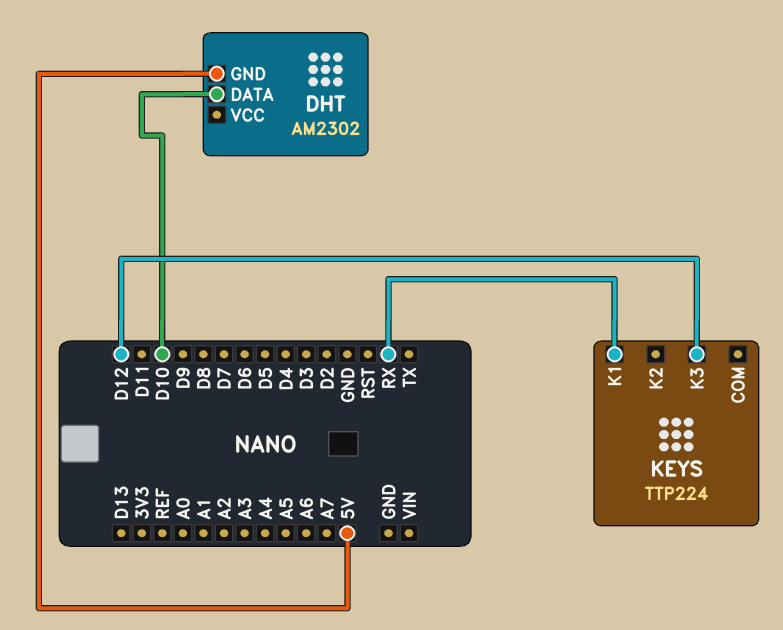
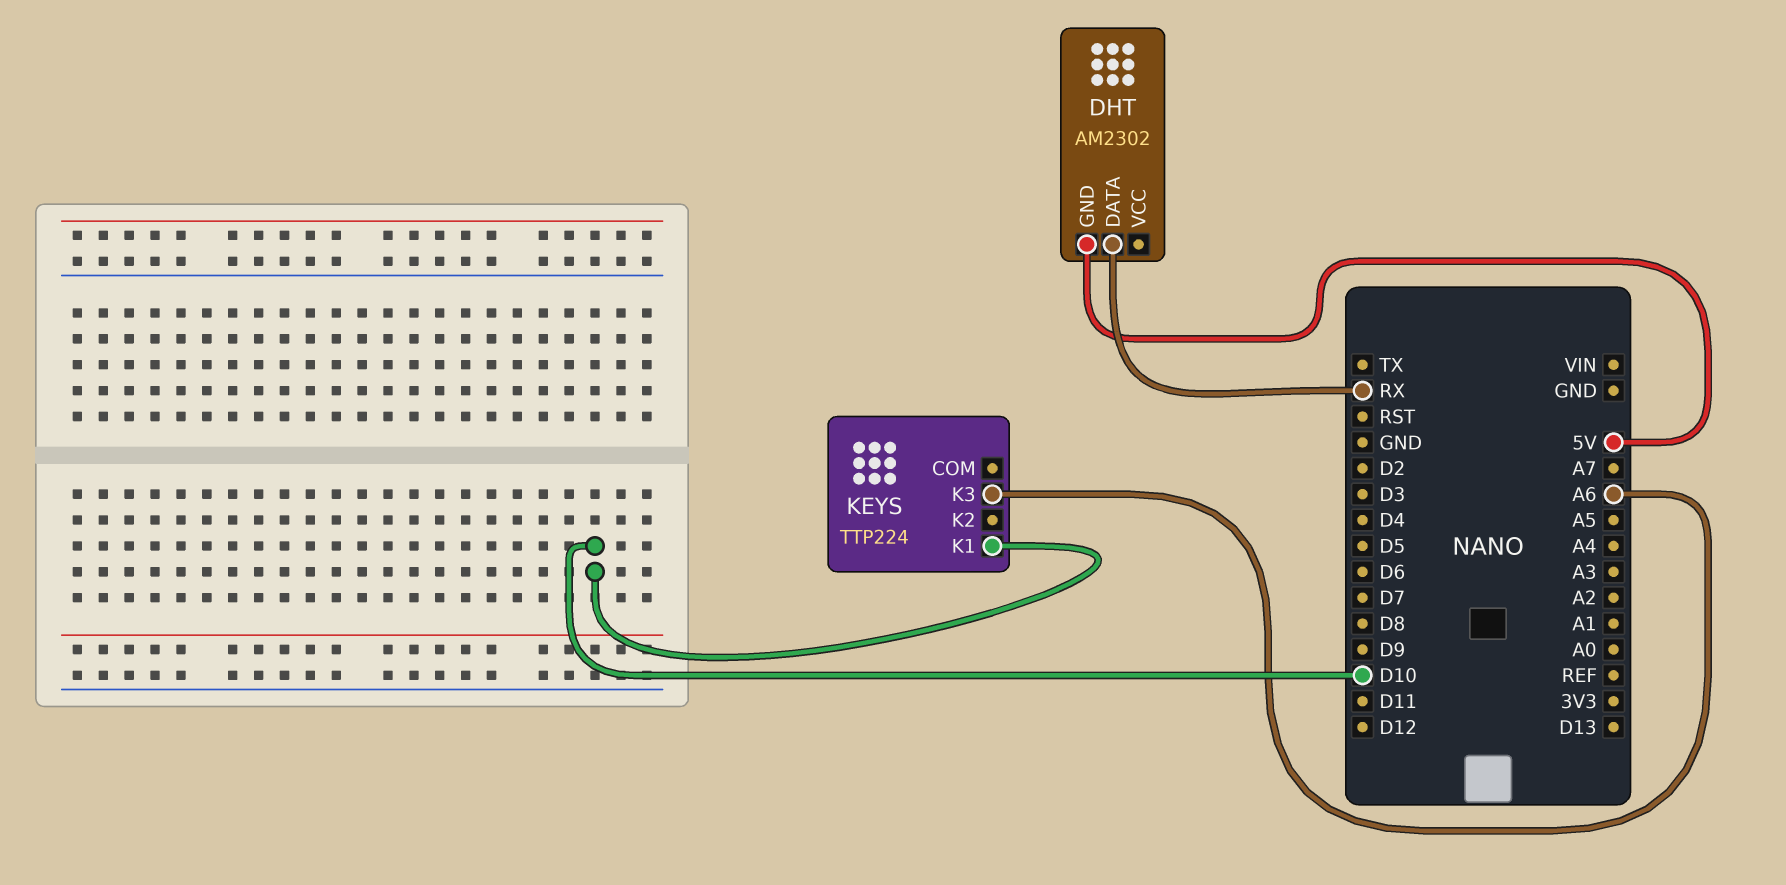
DHT pin DATA: D10 -> RX
KEYS pin K1: RX -> D10
KEYS pin K3: D12 -> A6

